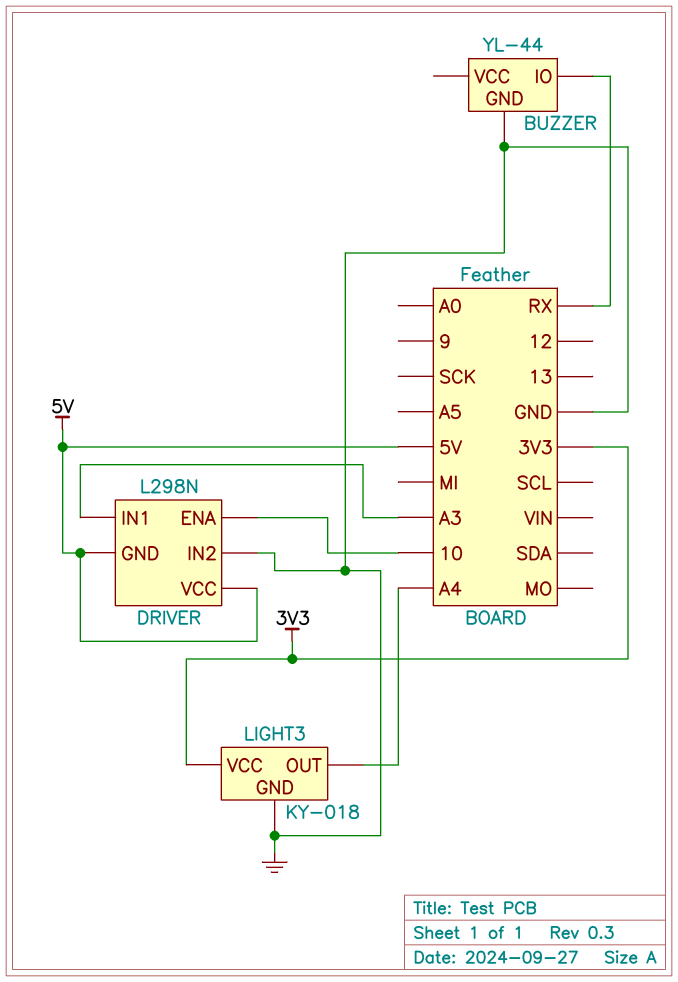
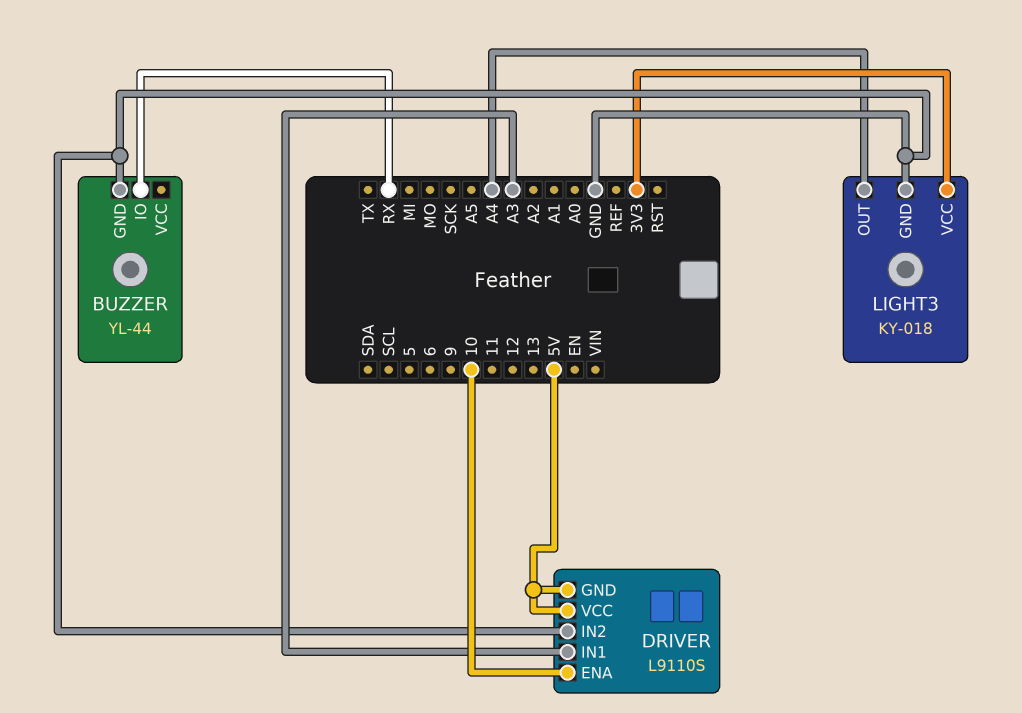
DRIVER: L298N -> L9110S

